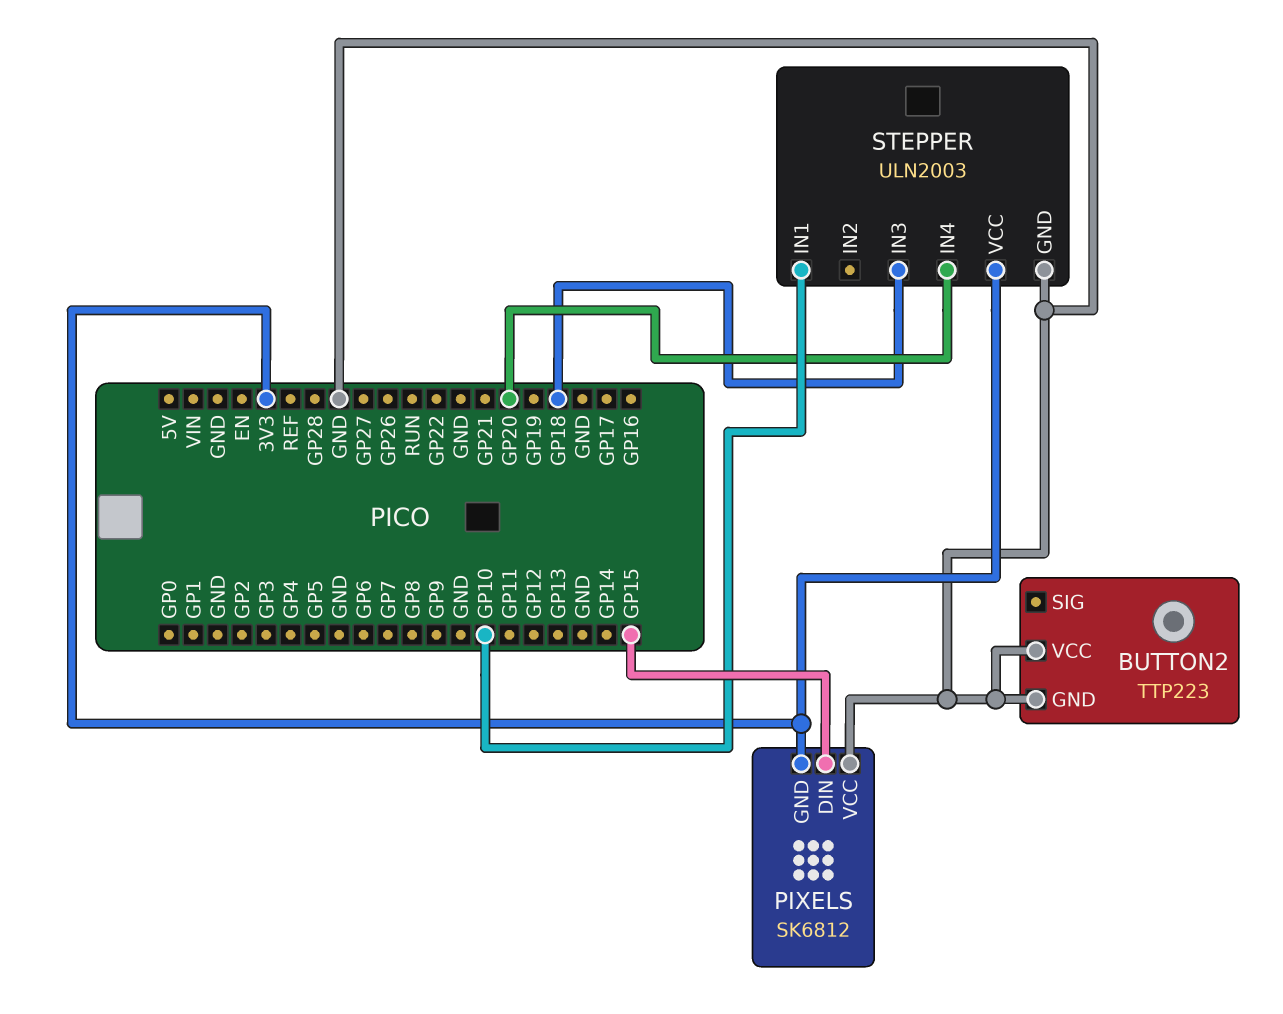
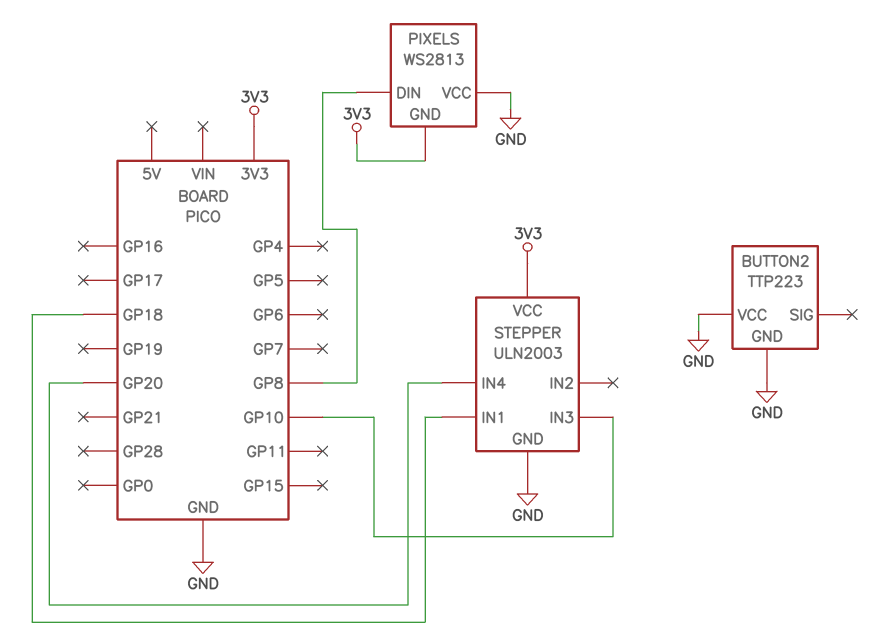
PIXELS: SK6812 -> WS2813
PIXELS pin DIN: GP15 -> GP8
STEPPER pin IN1: GP10 -> GP18
STEPPER pin IN3: GP18 -> GP10

